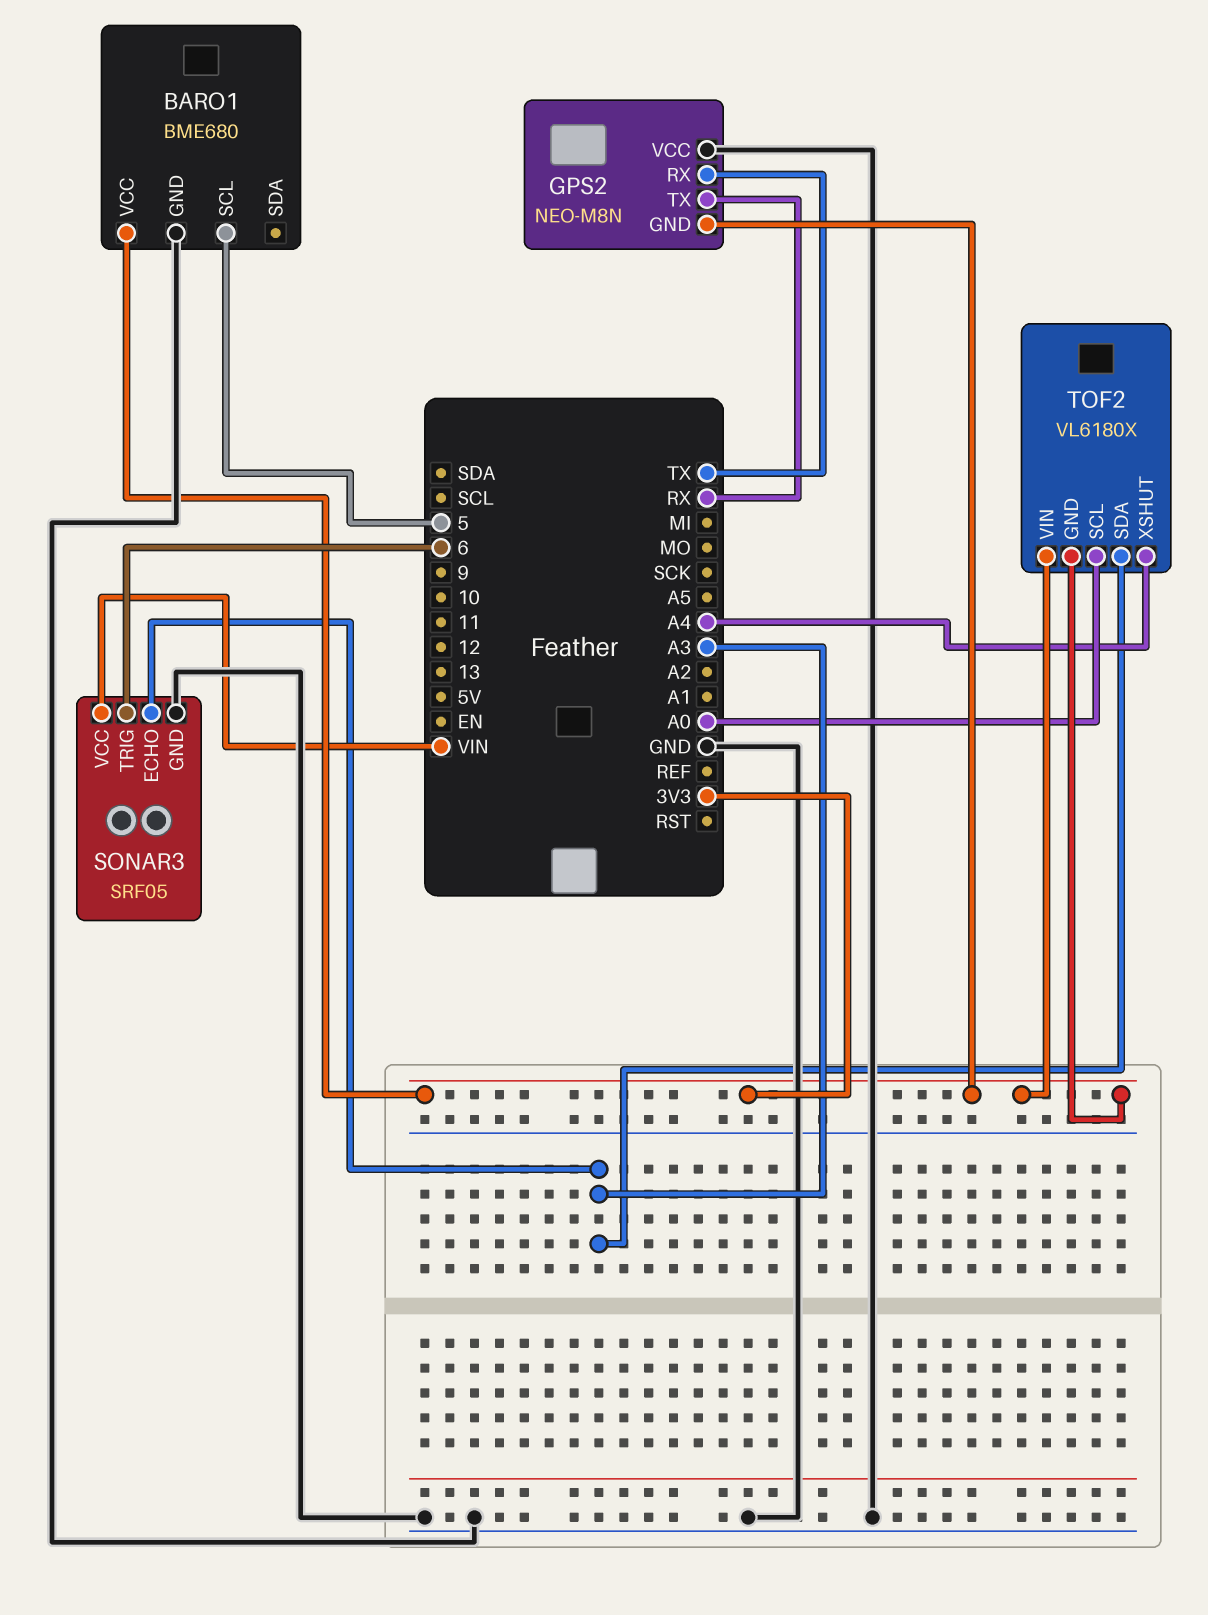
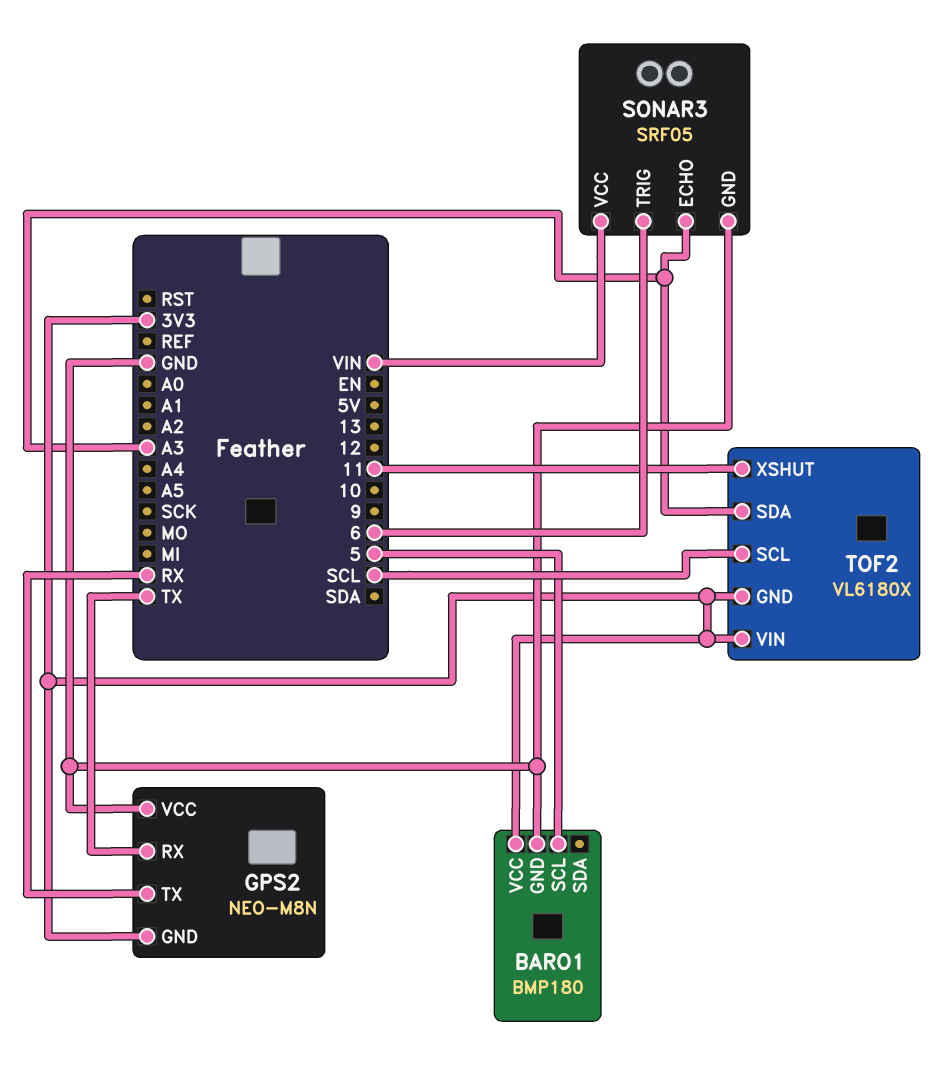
BARO1: BME680 -> BMP180
TOF2 pin SCL: A0 -> SCL
TOF2 pin XSHUT: A4 -> 11

